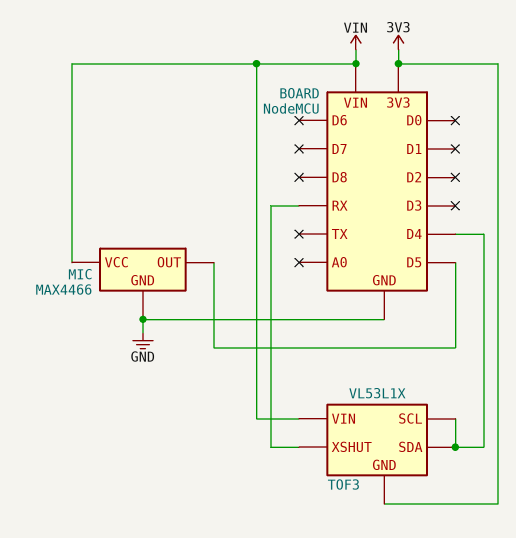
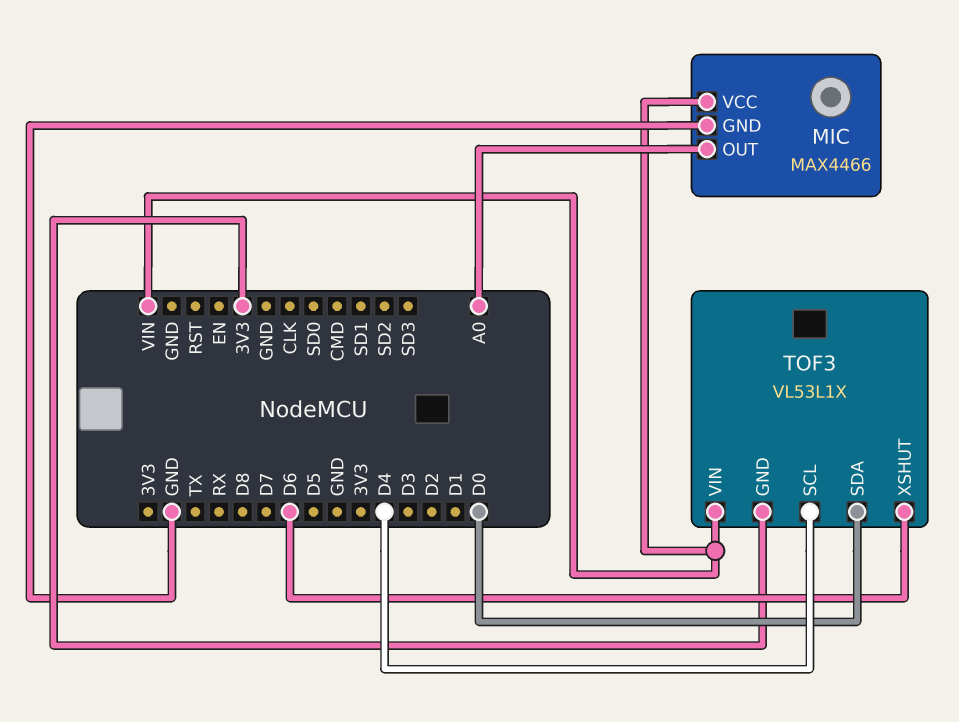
MIC pin OUT: D5 -> A0
TOF3 pin SDA: D4 -> D0
TOF3 pin XSHUT: RX -> D6

